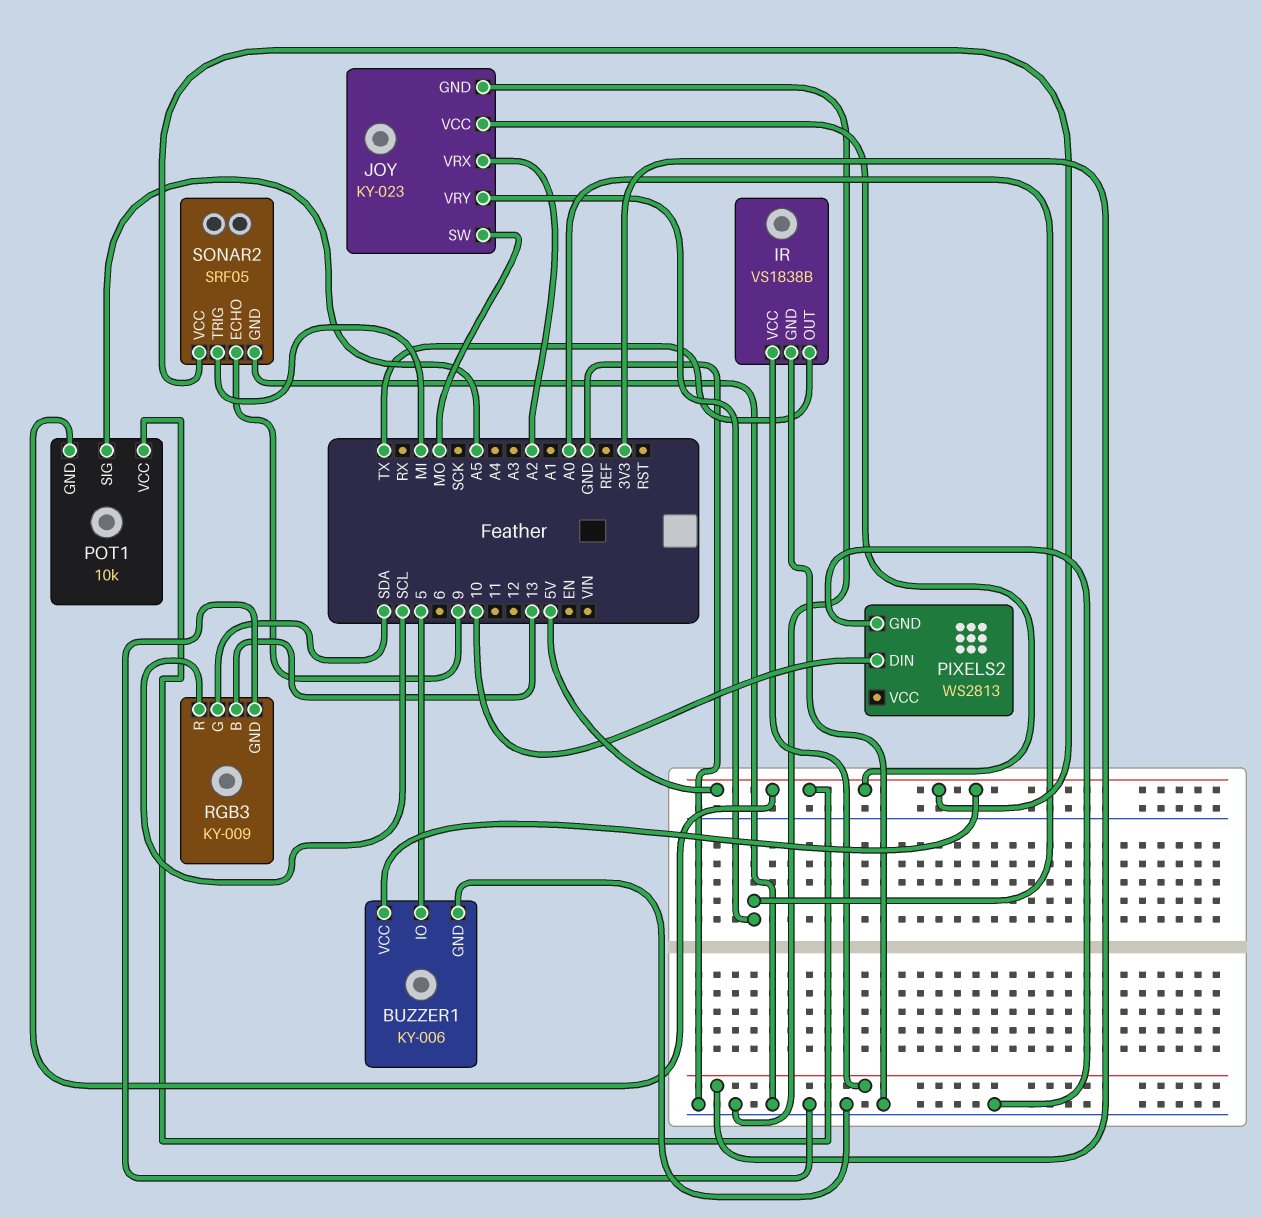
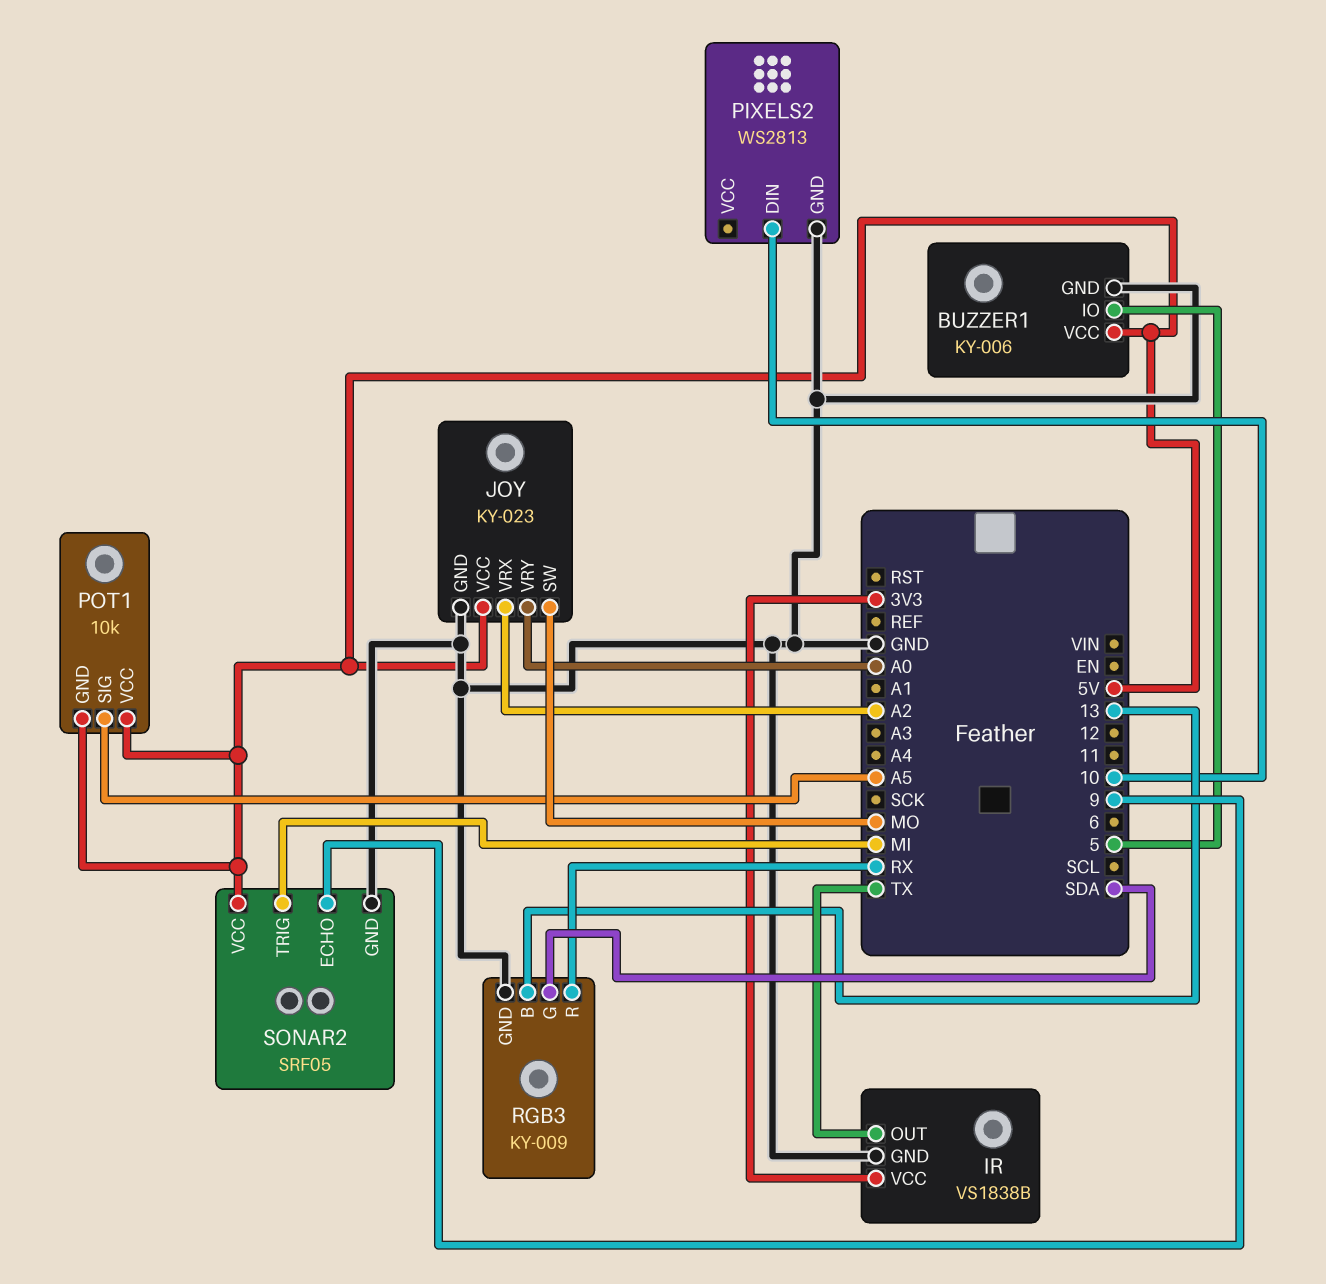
RGB3 pin R: SCL -> RX

